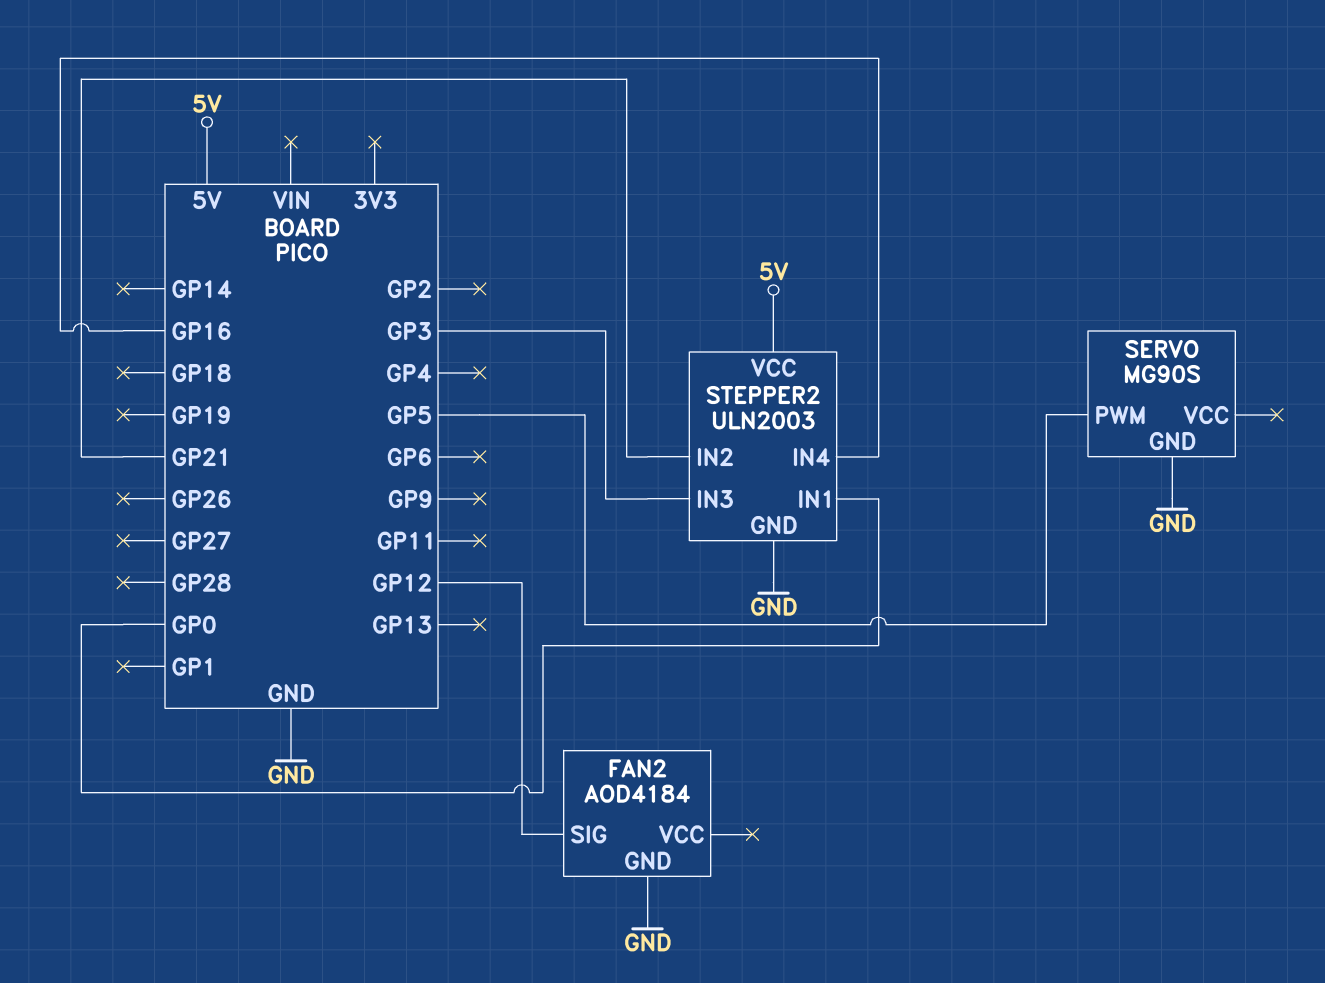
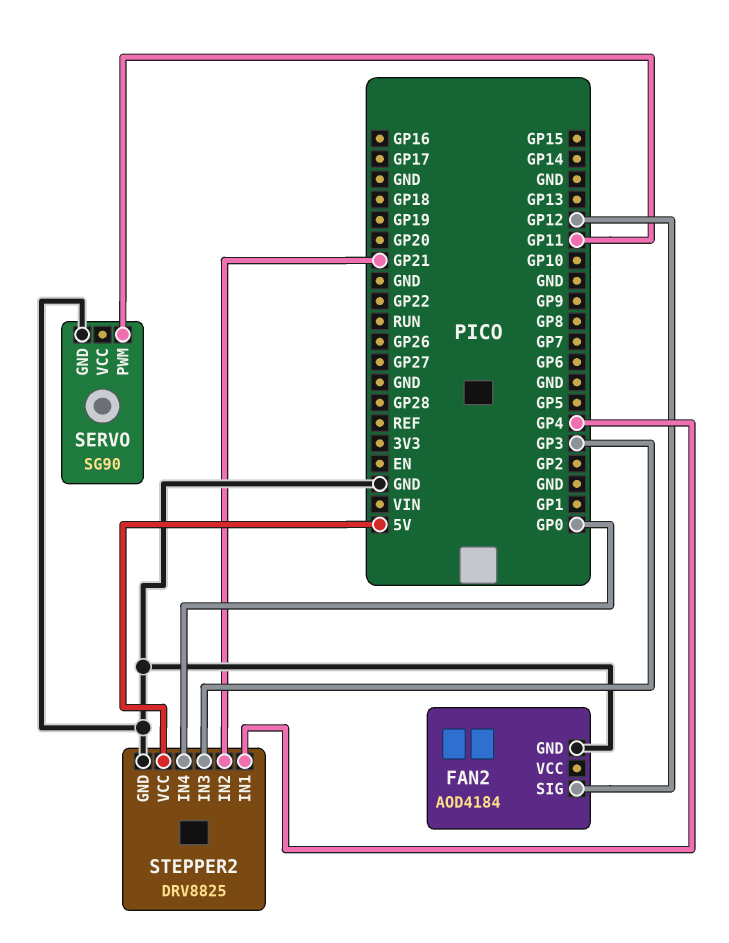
SERVO: MG90S -> SG90
SERVO pin PWM: GP5 -> GP11
STEPPER2: ULN2003 -> DRV8825
STEPPER2 pin IN1: GP0 -> GP4
STEPPER2 pin IN4: GP16 -> GP0

